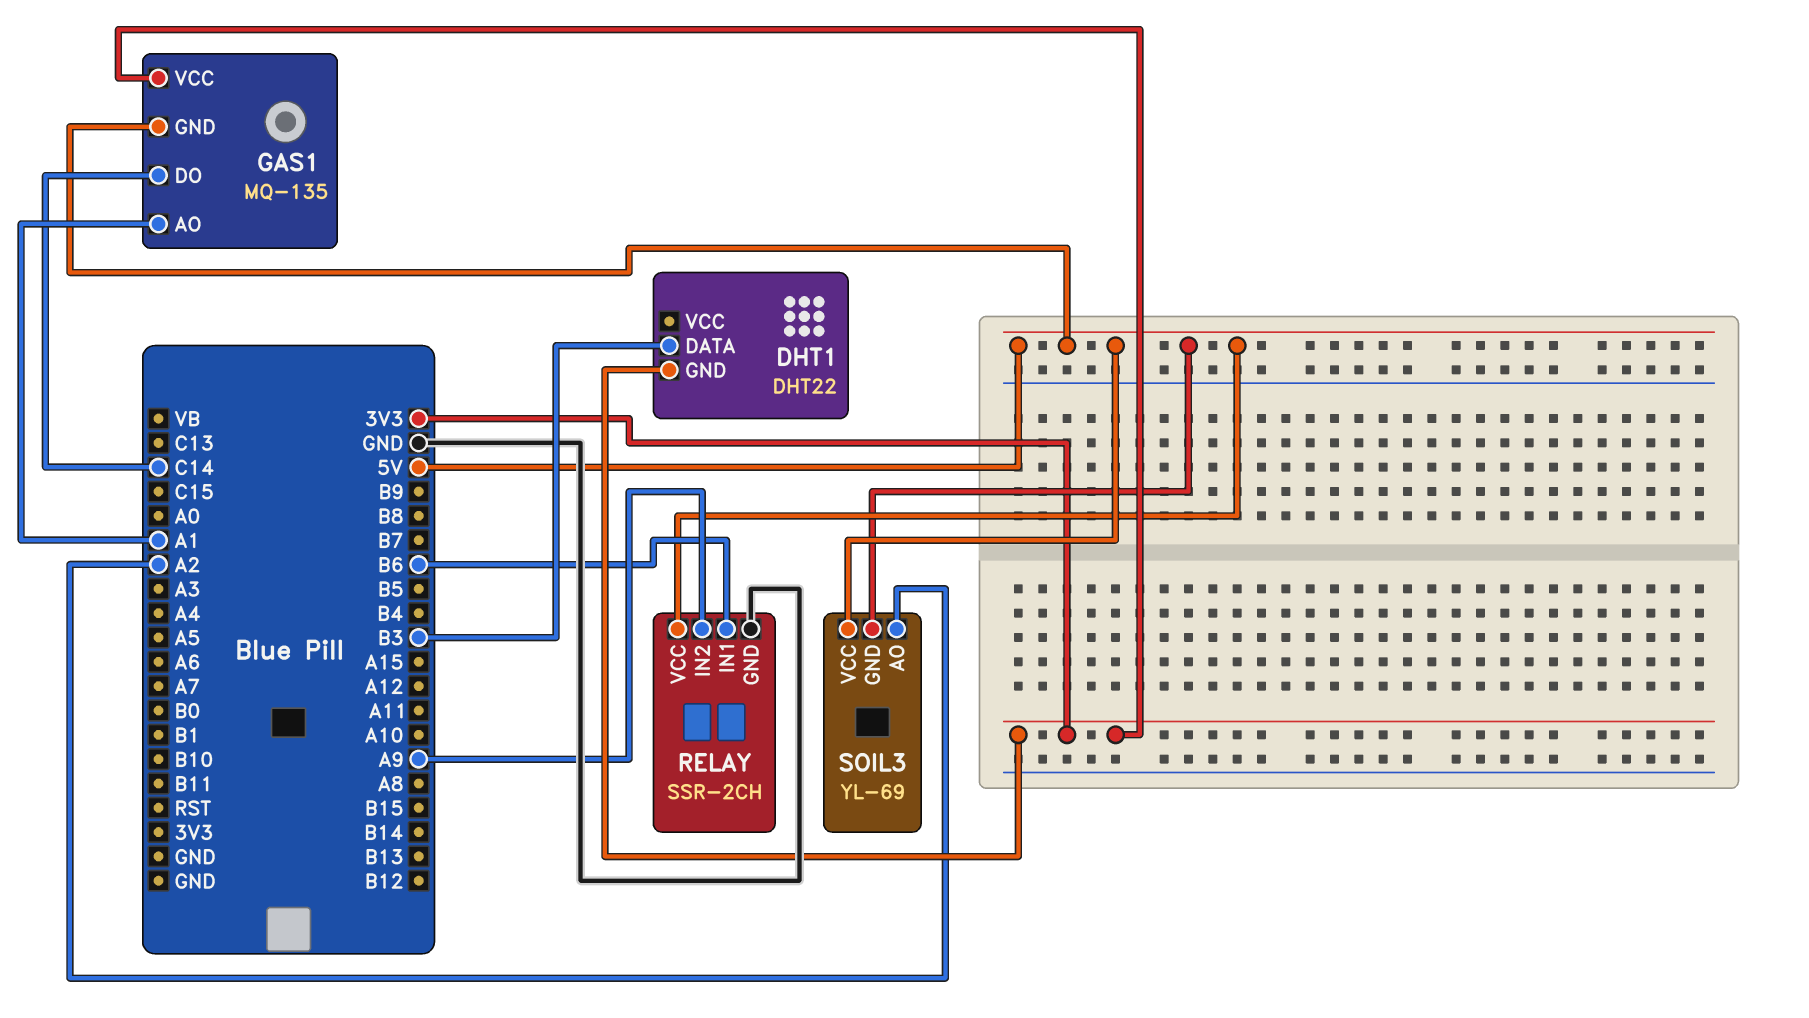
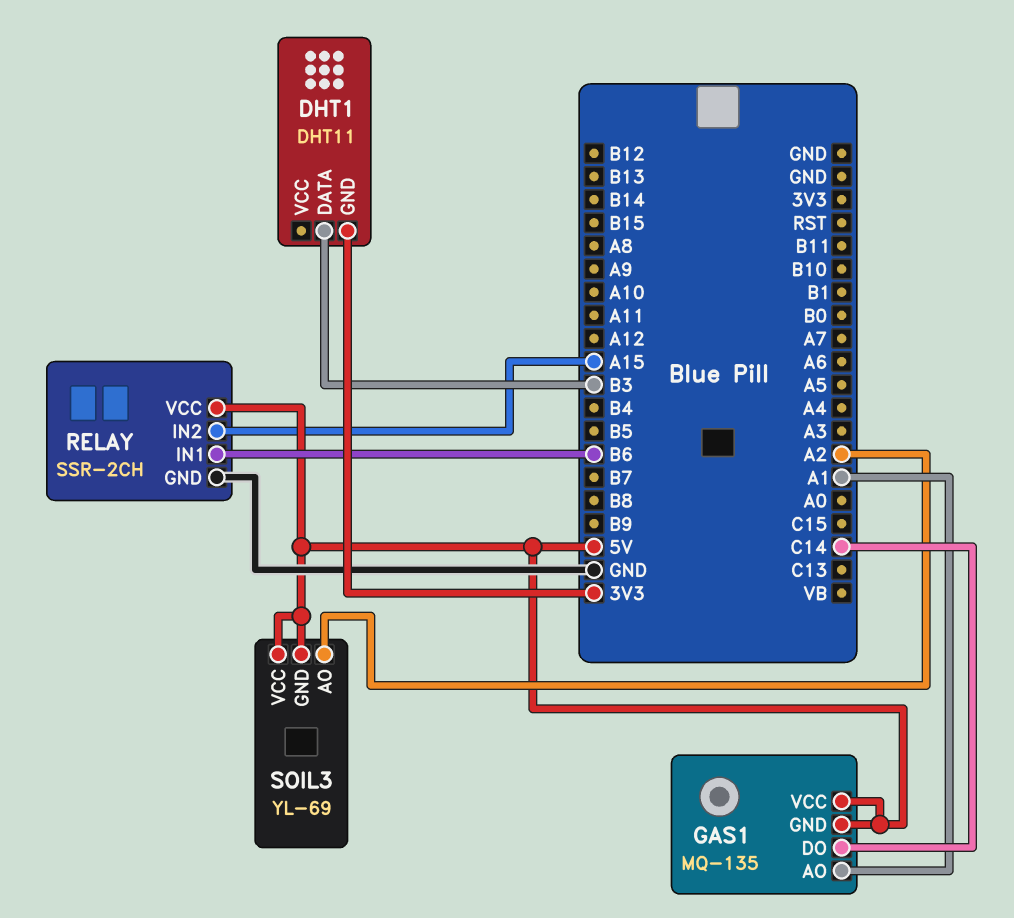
DHT1: DHT22 -> DHT11
GAS1 pin VCC: 3V3 -> 5V
RELAY pin IN2: A9 -> A15

